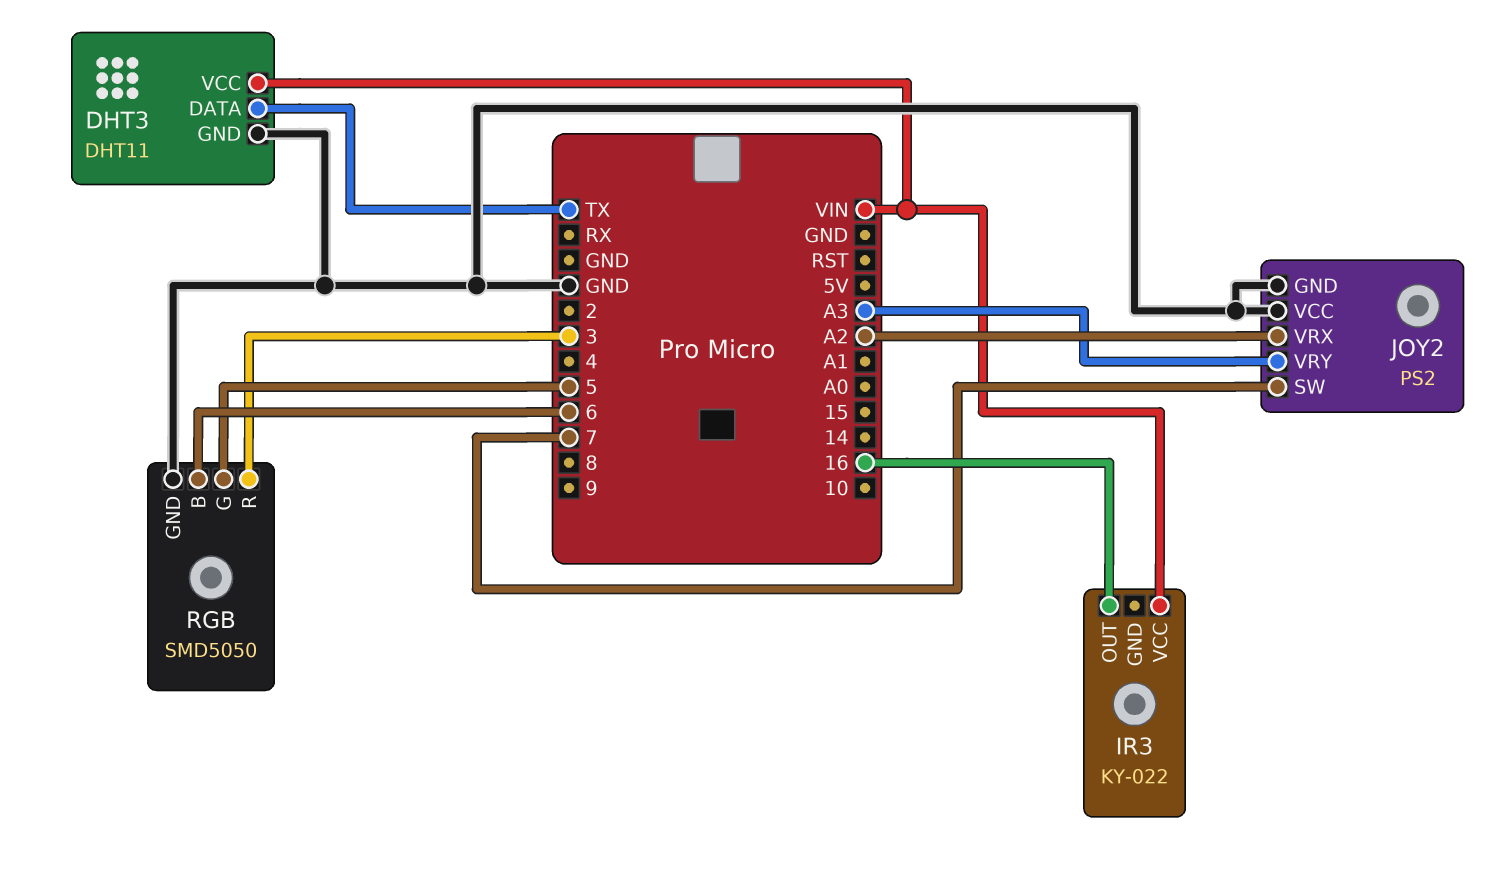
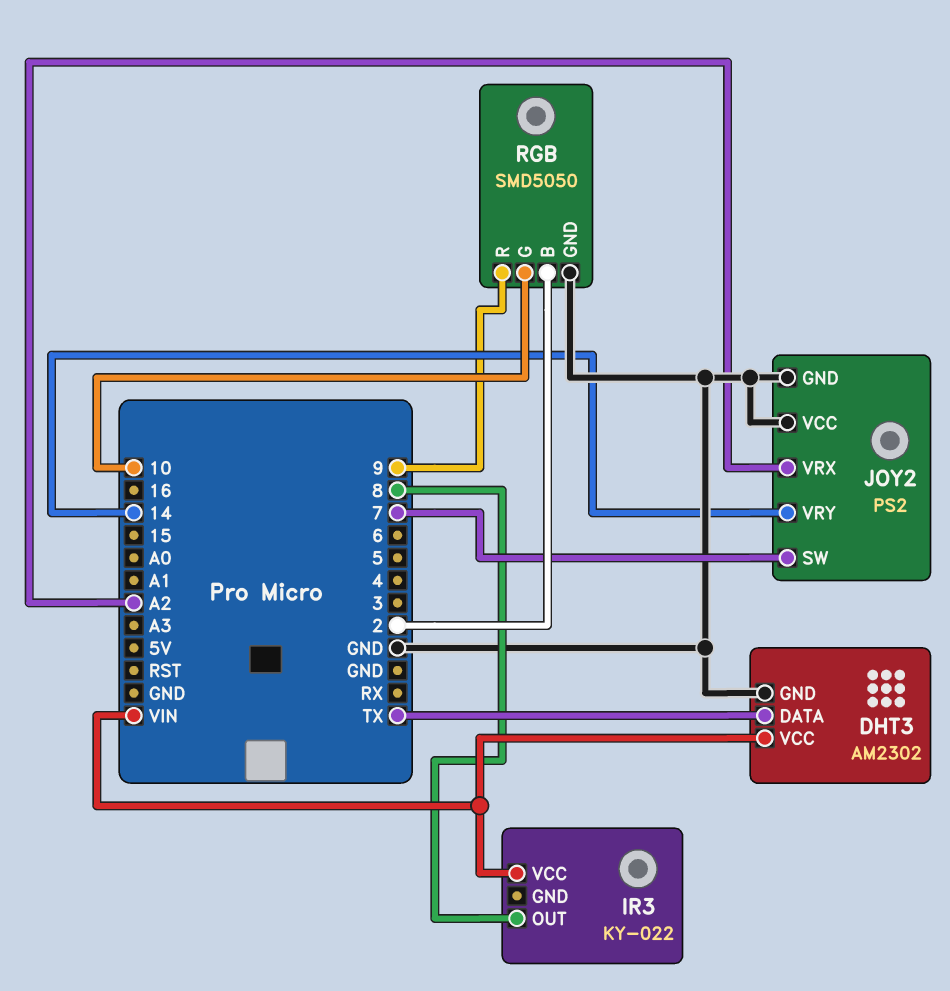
DHT3: DHT11 -> AM2302
IR3 pin OUT: 16 -> 8
JOY2 pin VRY: A3 -> 14
RGB pin B: 6 -> 2
RGB pin G: 5 -> 10
RGB pin R: 3 -> 9

